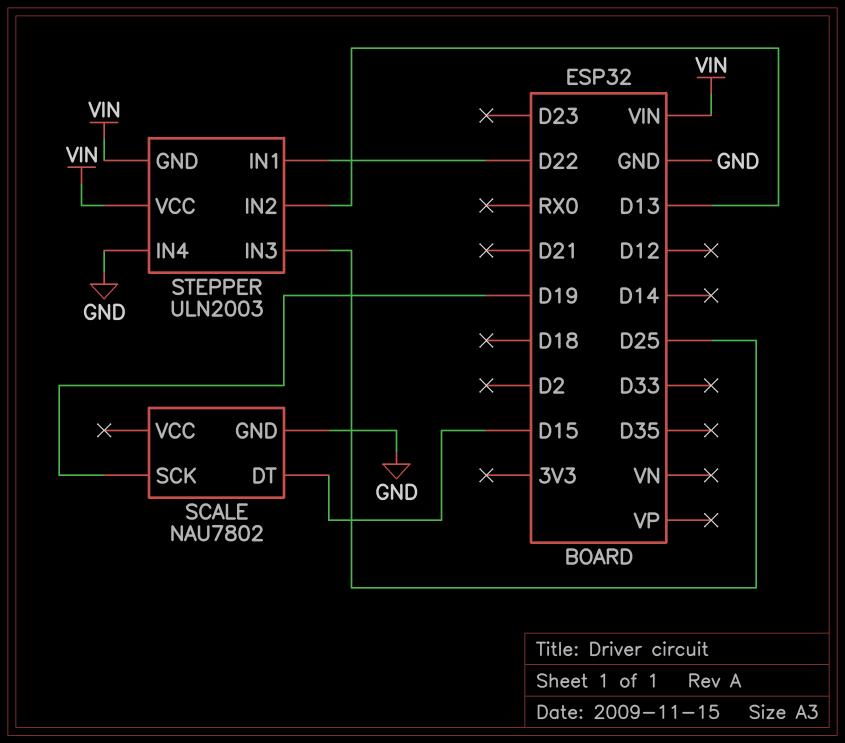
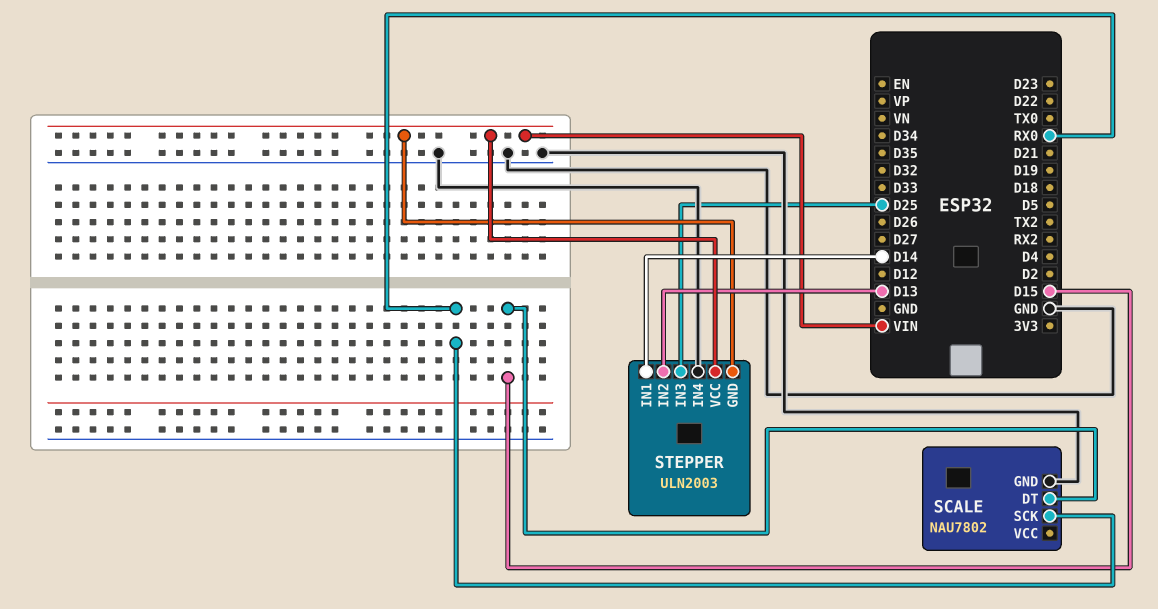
SCALE pin SCK: D19 -> RX0
STEPPER pin IN1: D22 -> D14

